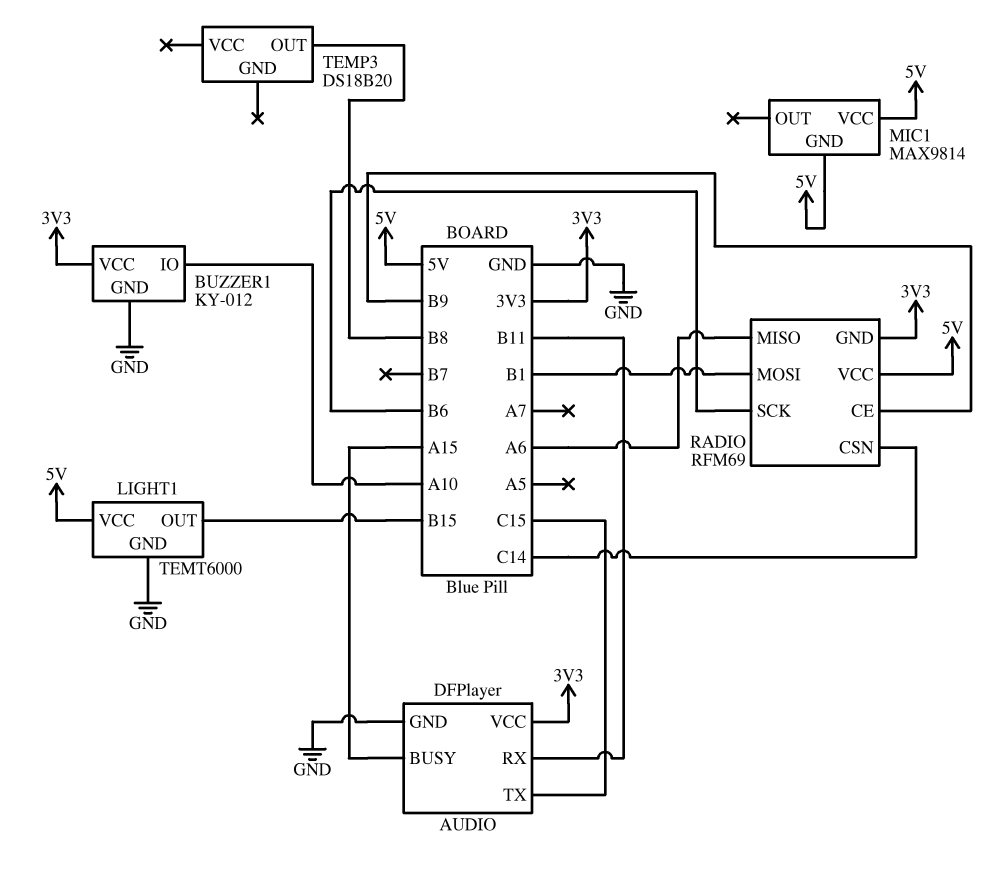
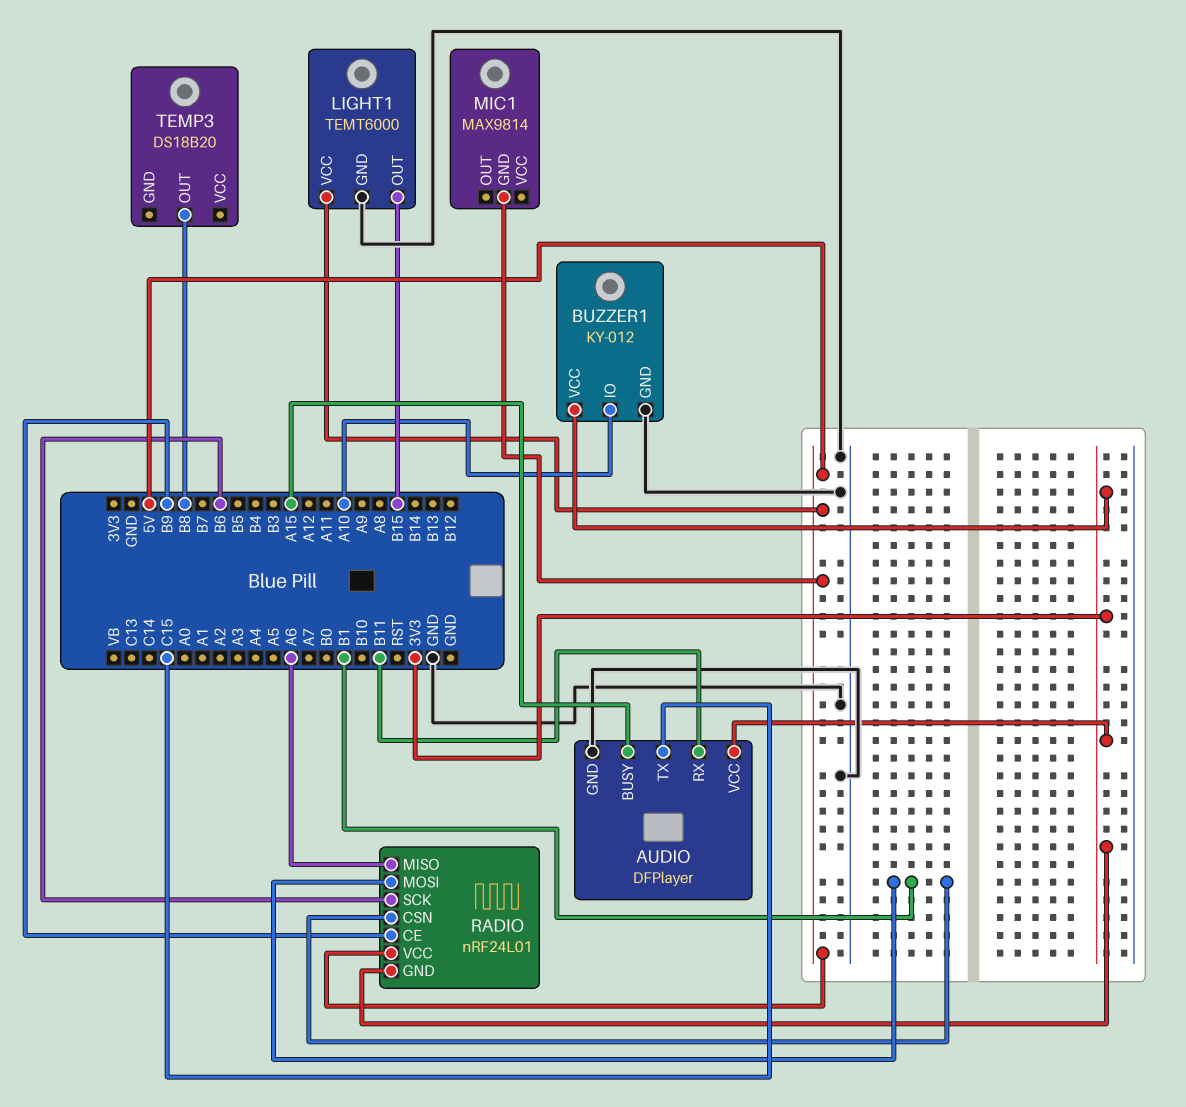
MIC1 pin VCC: 5V -> none
RADIO: RFM69 -> nRF24L01
RADIO pin CSN: C14 -> B1

